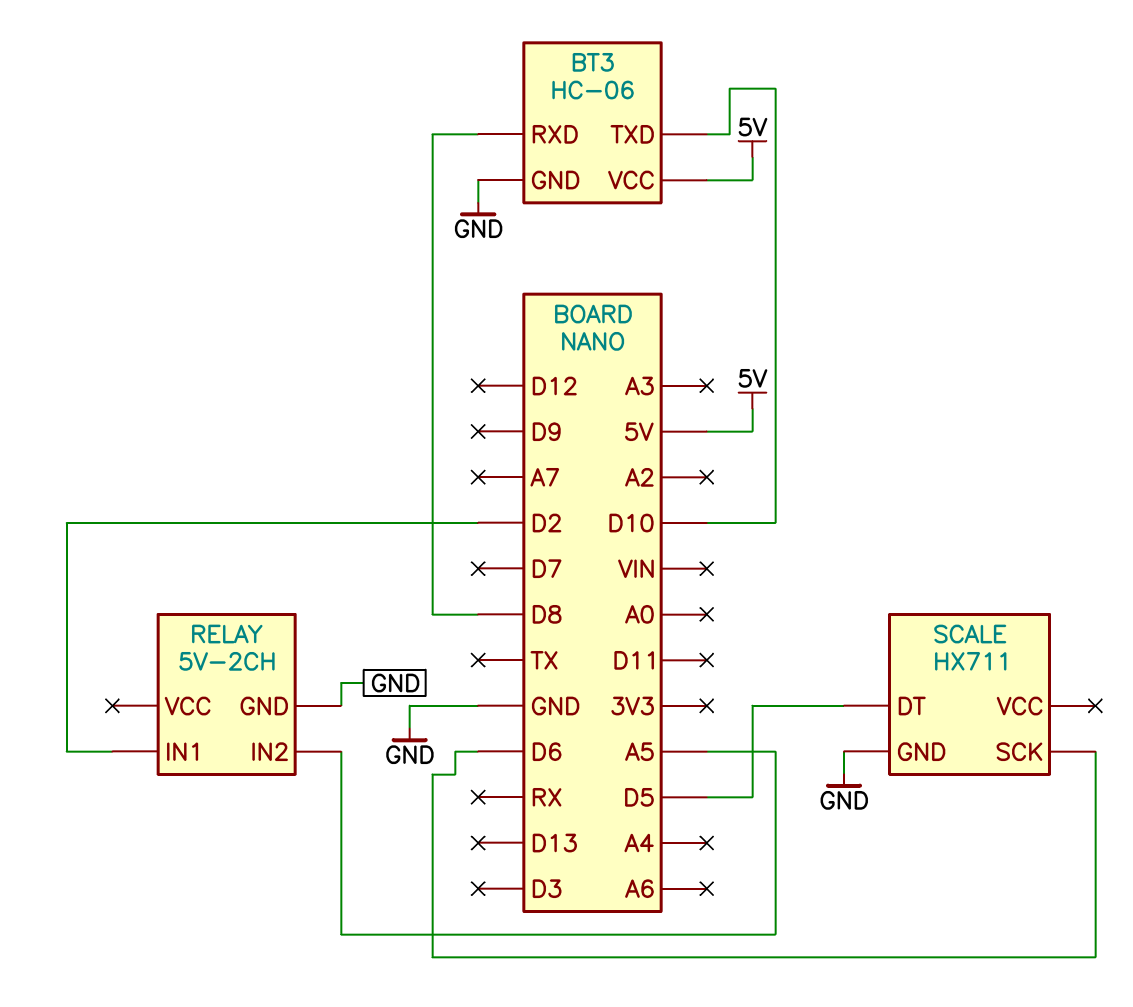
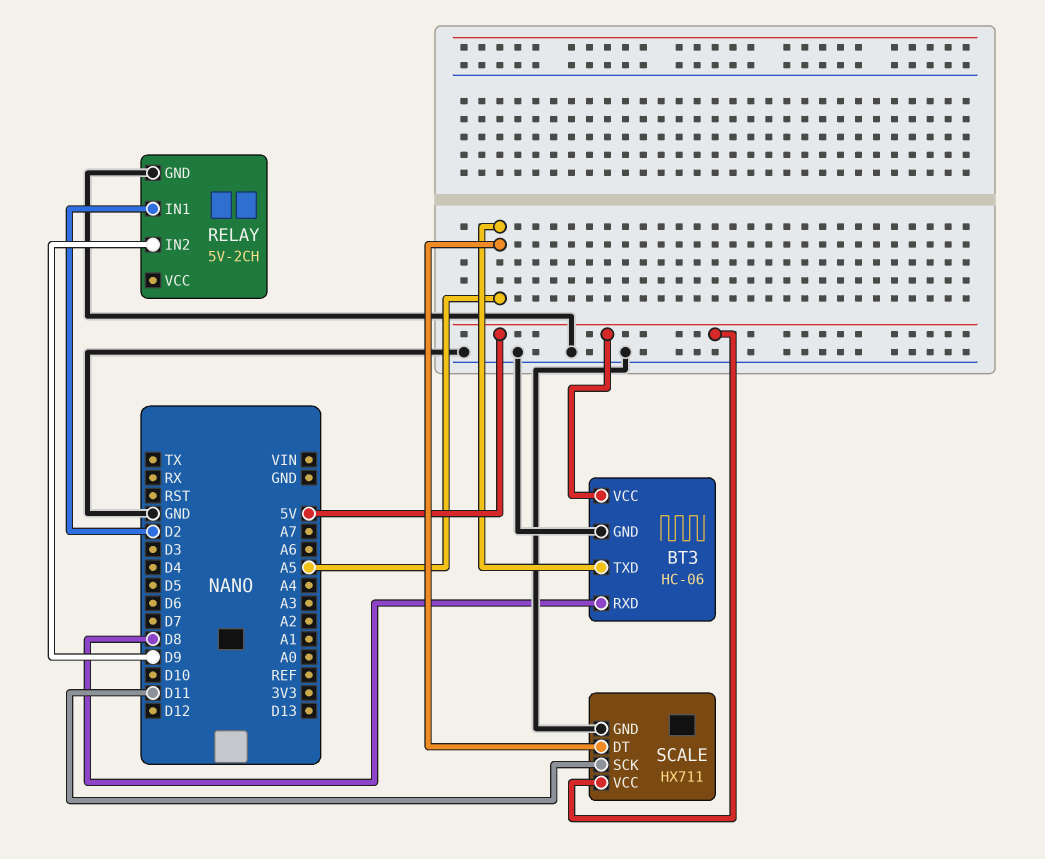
BT3 pin TXD: D10 -> A5
RELAY pin IN2: A5 -> D9
SCALE pin DT: D5 -> A5
SCALE pin SCK: D6 -> D11
SCALE pin VCC: none -> 5V

